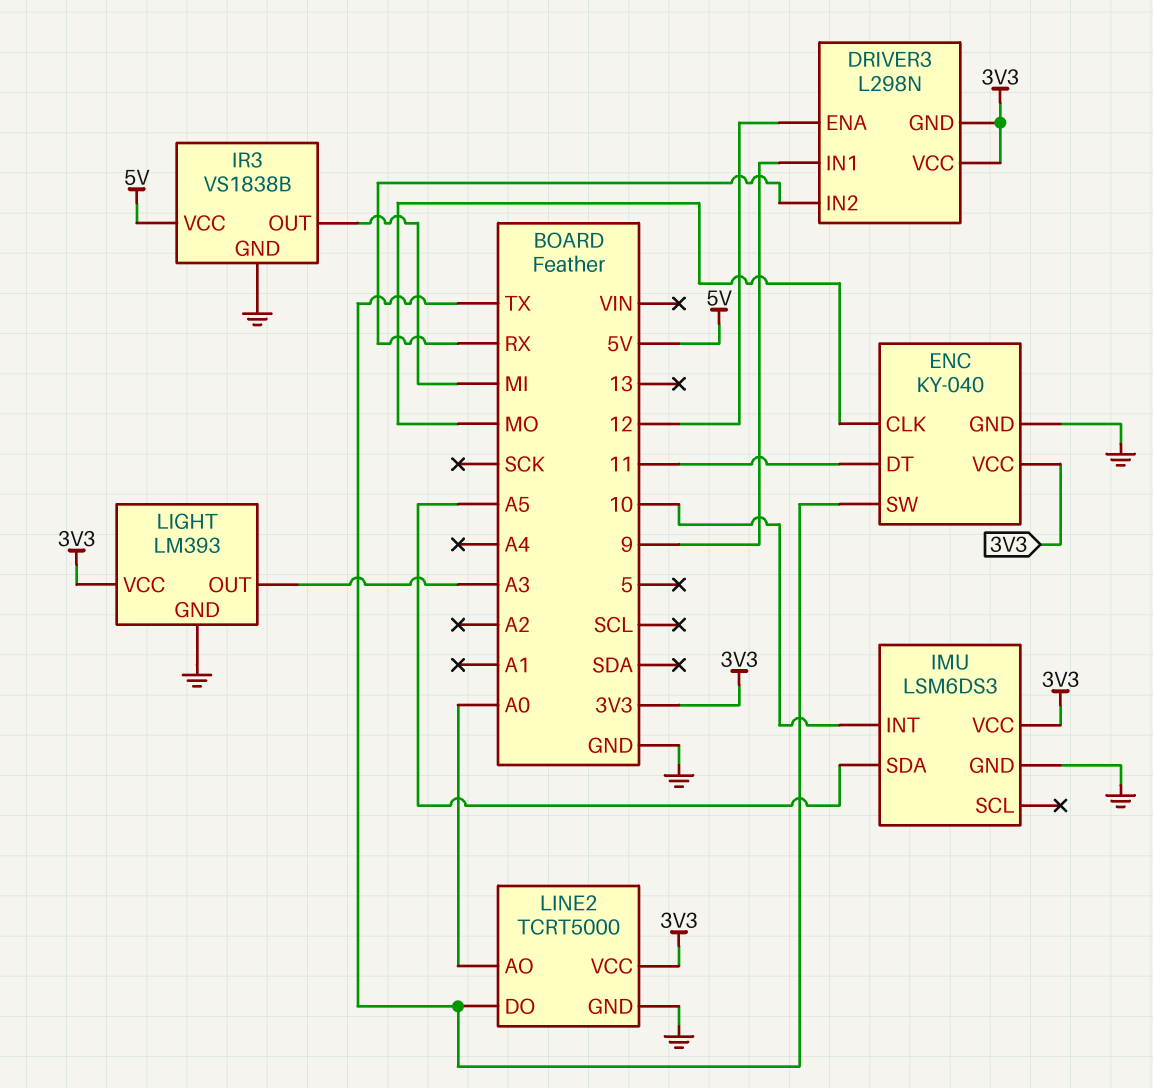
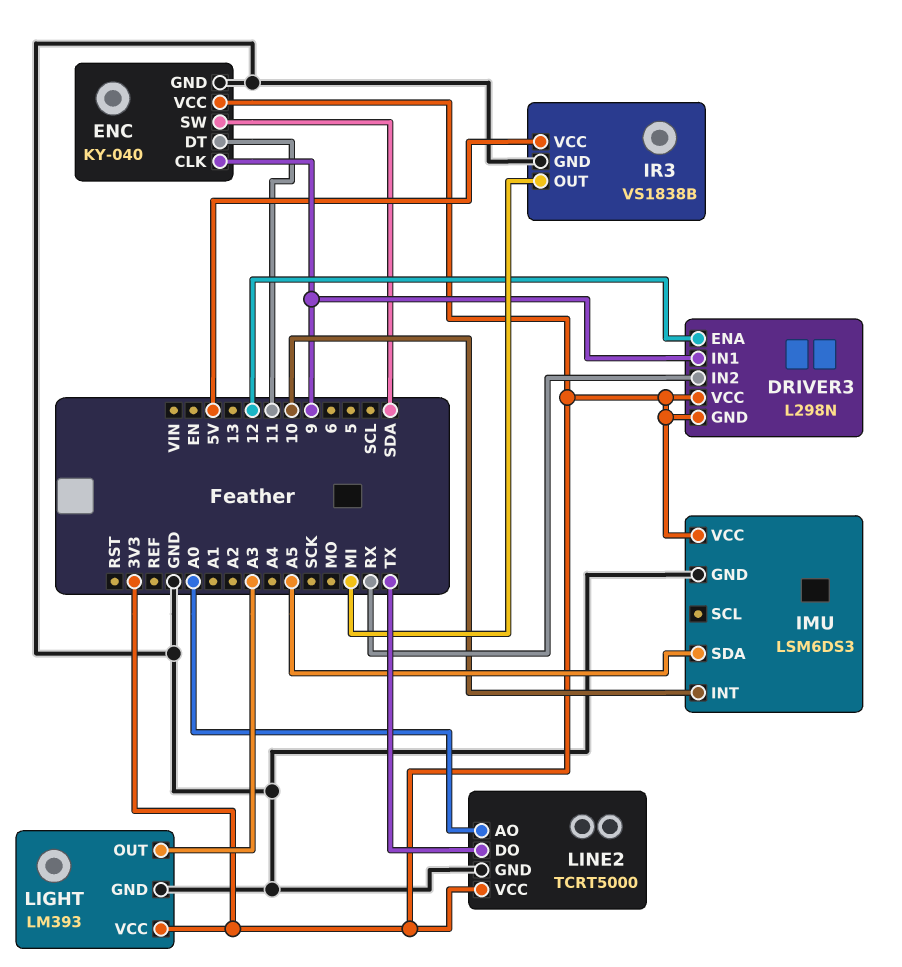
ENC pin CLK: MO -> 9
ENC pin SW: TX -> SDA

